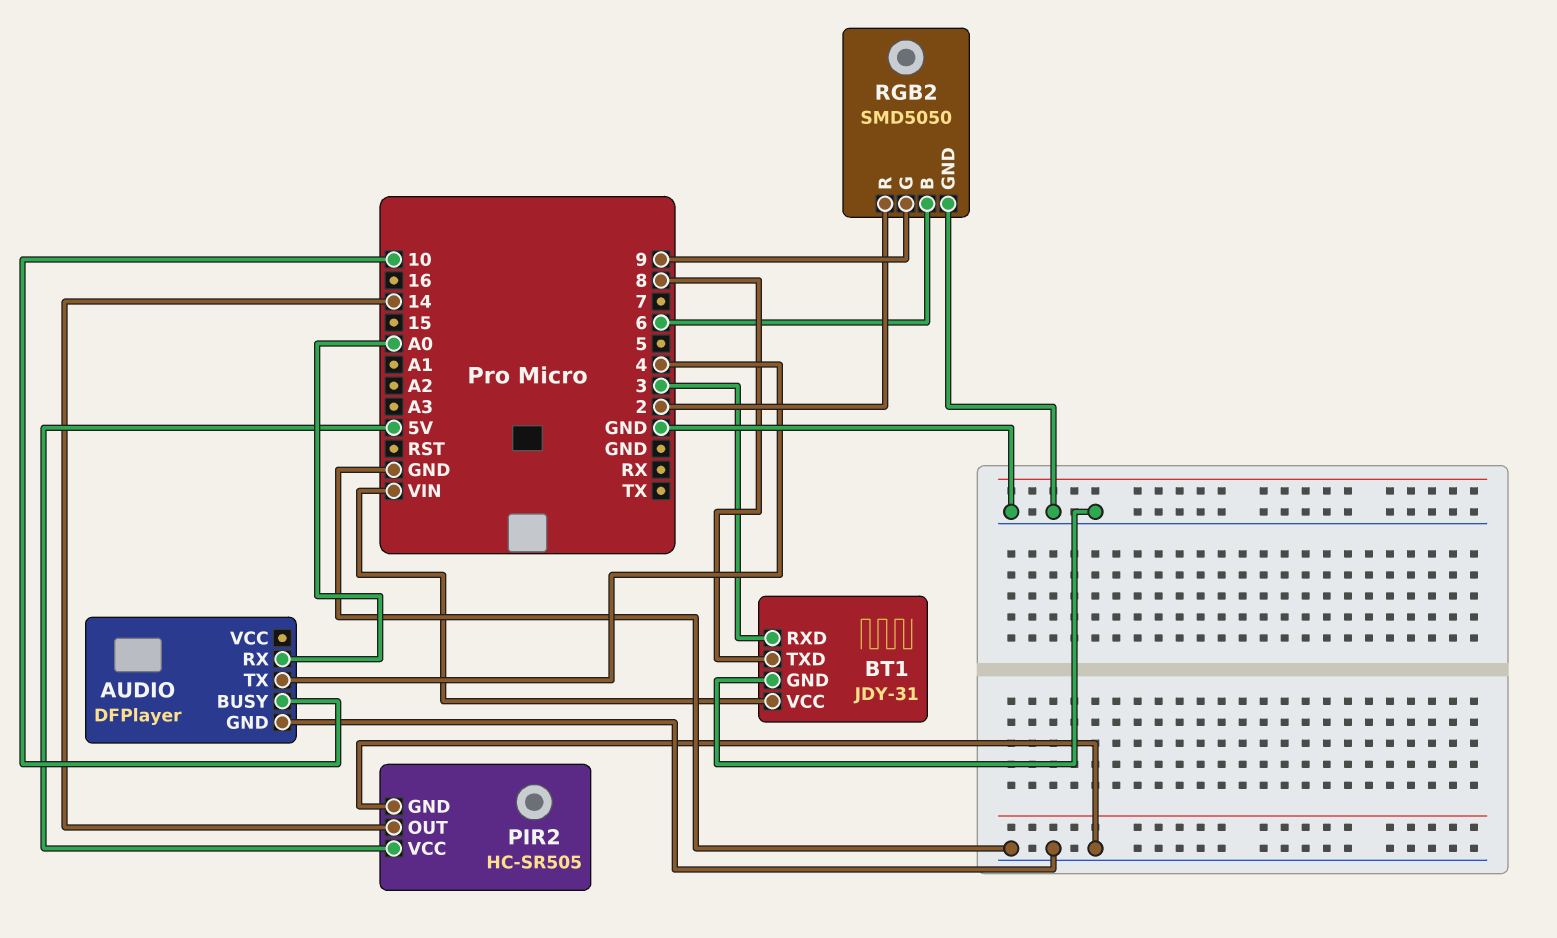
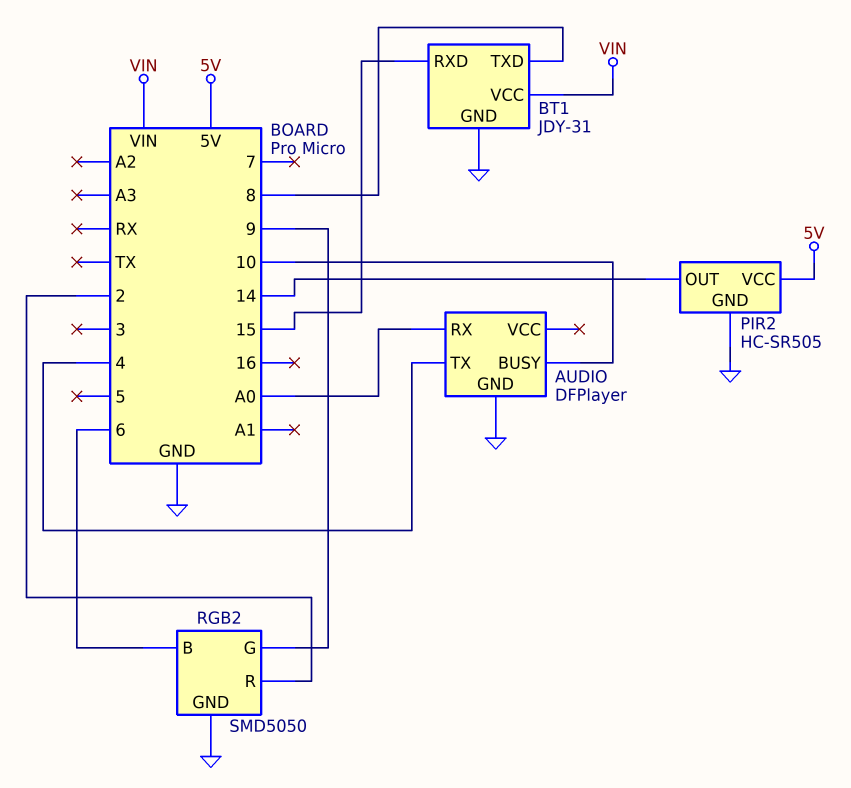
BT1 pin RXD: 3 -> 15

